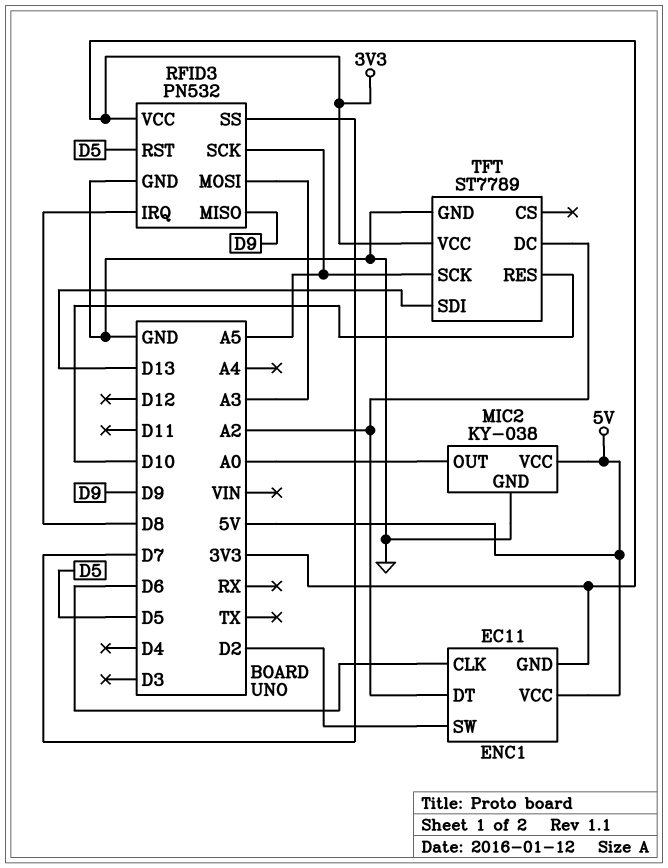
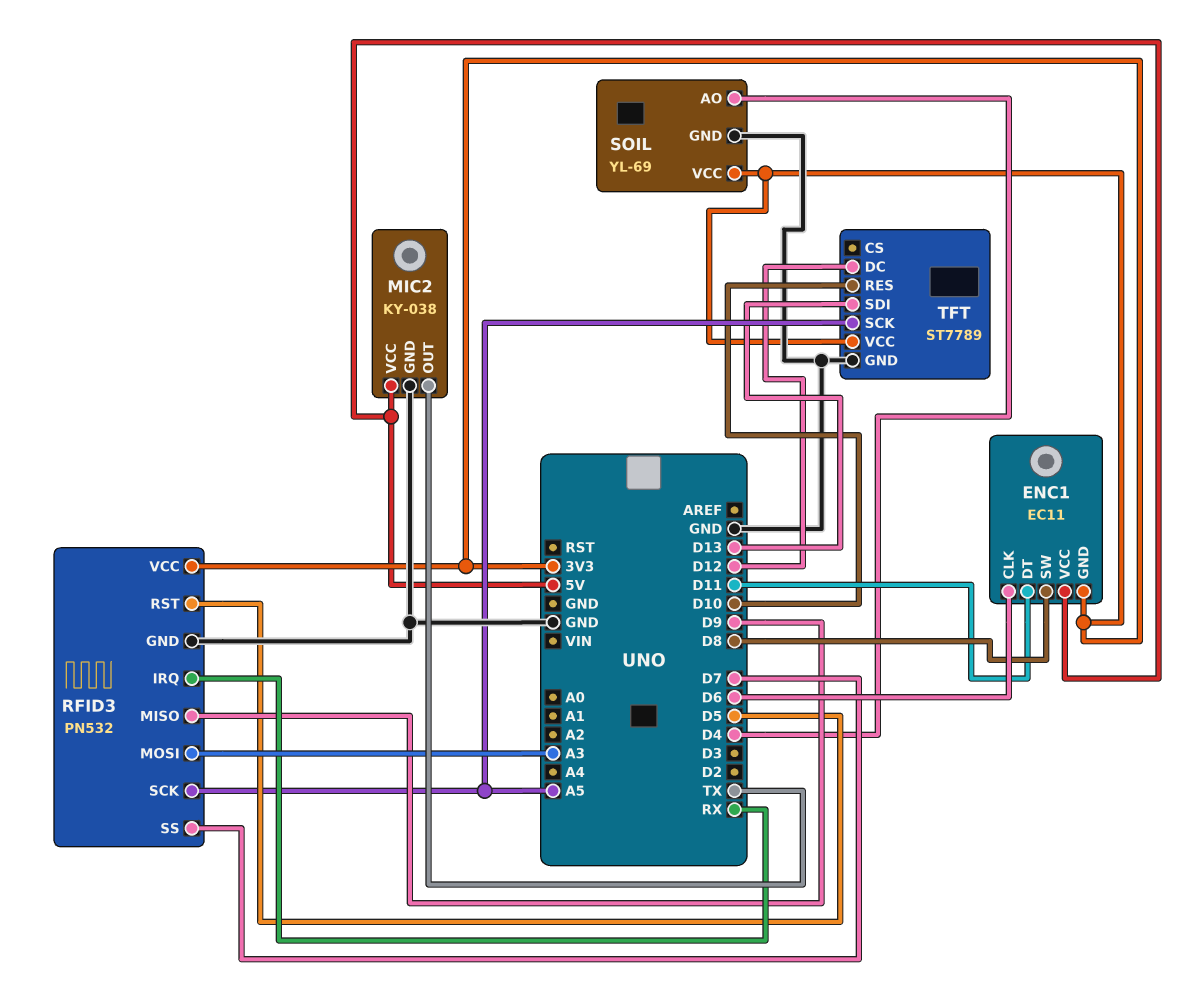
ENC1 pin DT: A2 -> D11
ENC1 pin SW: D2 -> D8
MIC2 pin OUT: A0 -> TX
RFID3 pin IRQ: D8 -> RX
SOIL: none -> YL-69
SOIL pin AO: none -> D4
SOIL pin GND: none -> GND
SOIL pin VCC: none -> 3V3
TFT pin DC: A2 -> D12

